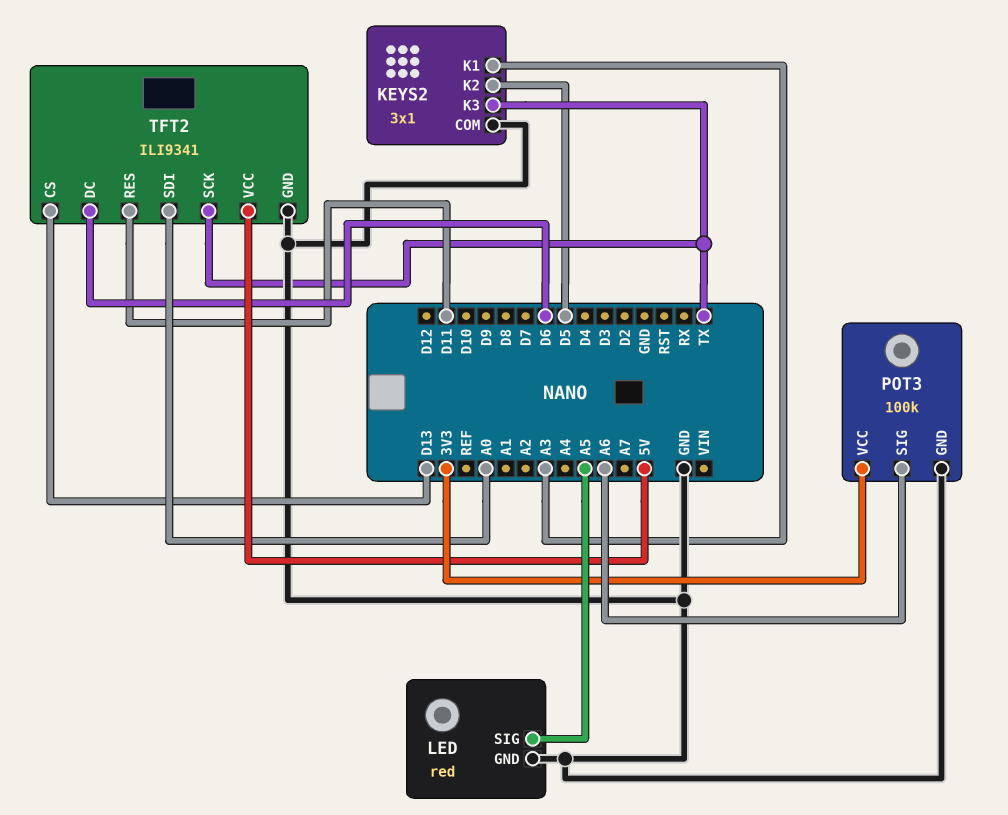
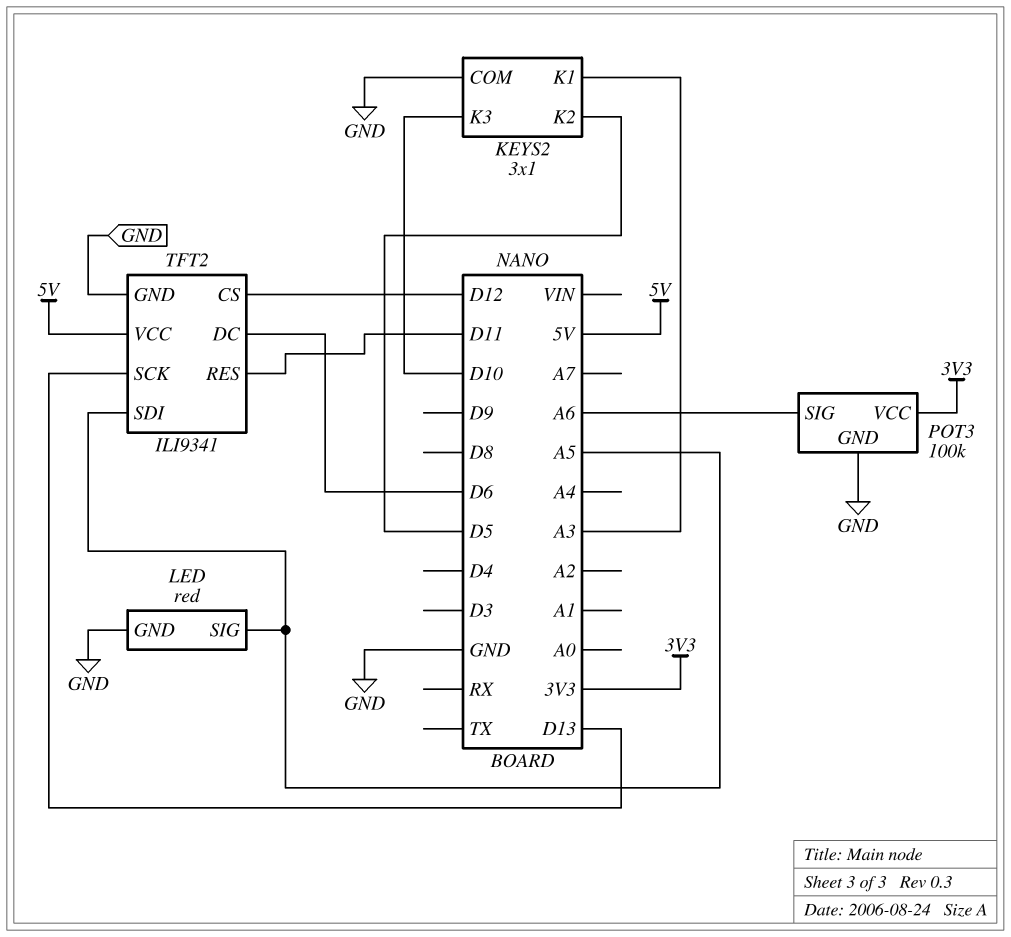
KEYS2 pin K3: TX -> D10
TFT2 pin CS: D13 -> D12
TFT2 pin SCK: TX -> D13
TFT2 pin SDI: A0 -> A5

